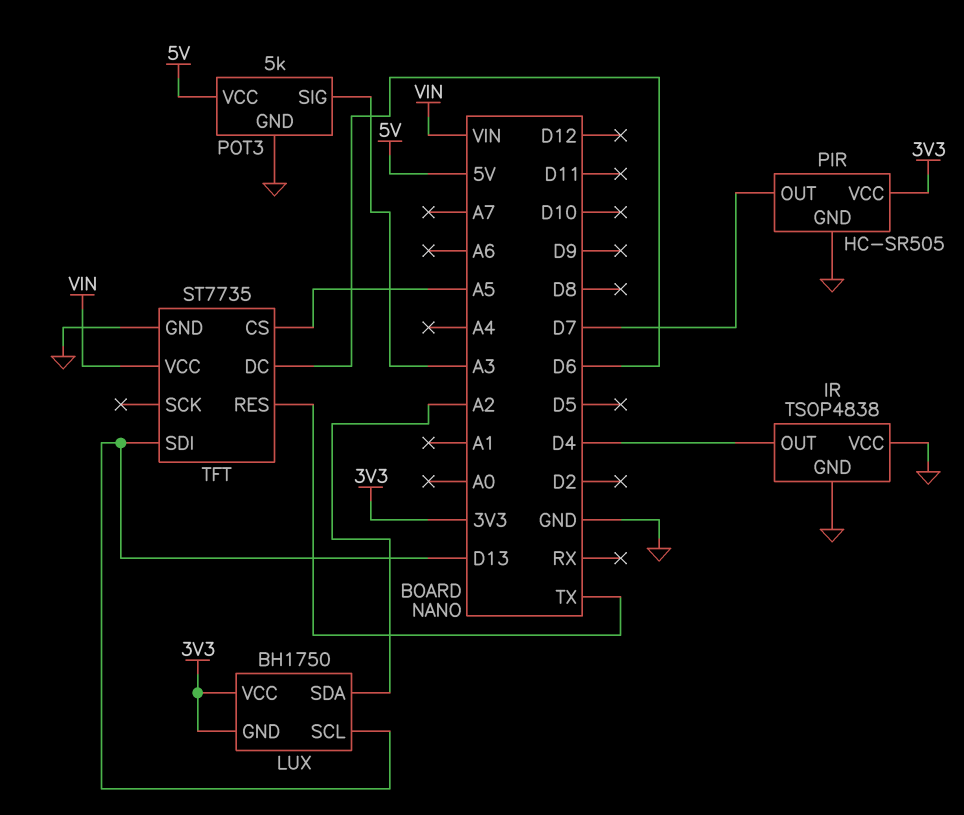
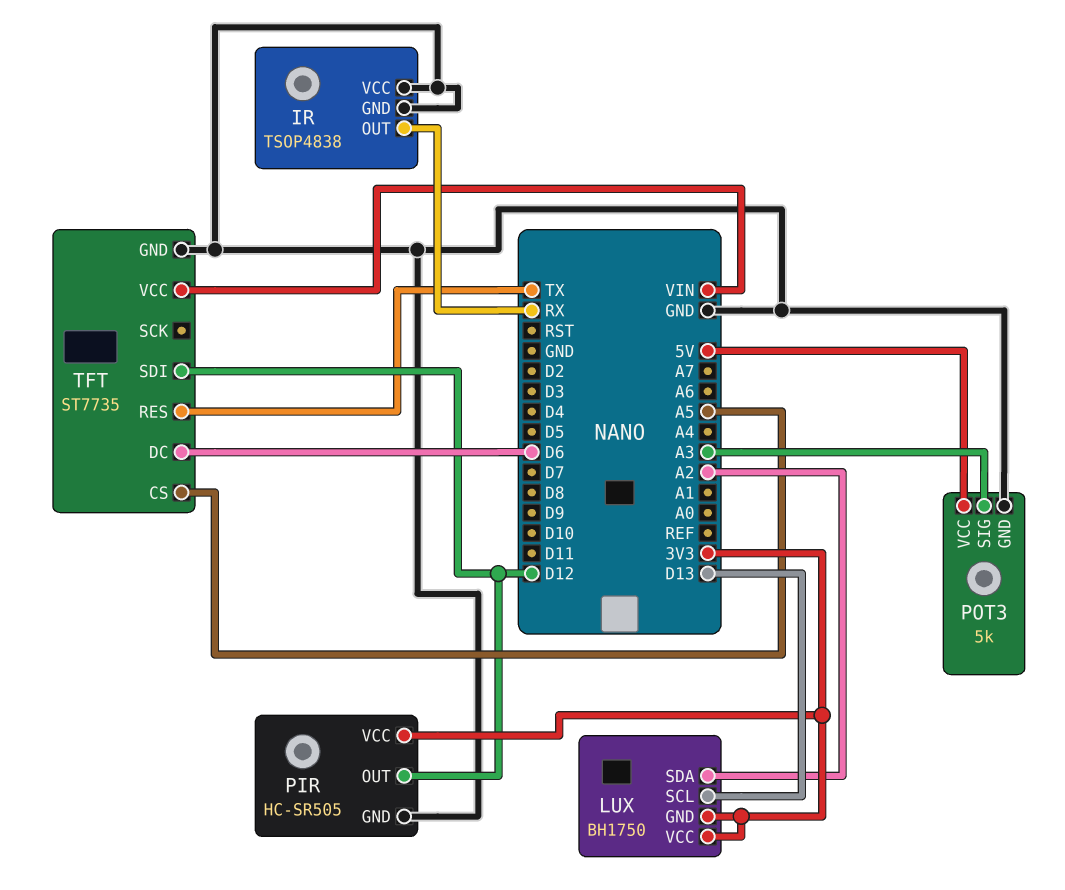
IR pin OUT: D4 -> RX
PIR pin OUT: D7 -> D12
TFT pin SDI: D13 -> D12

